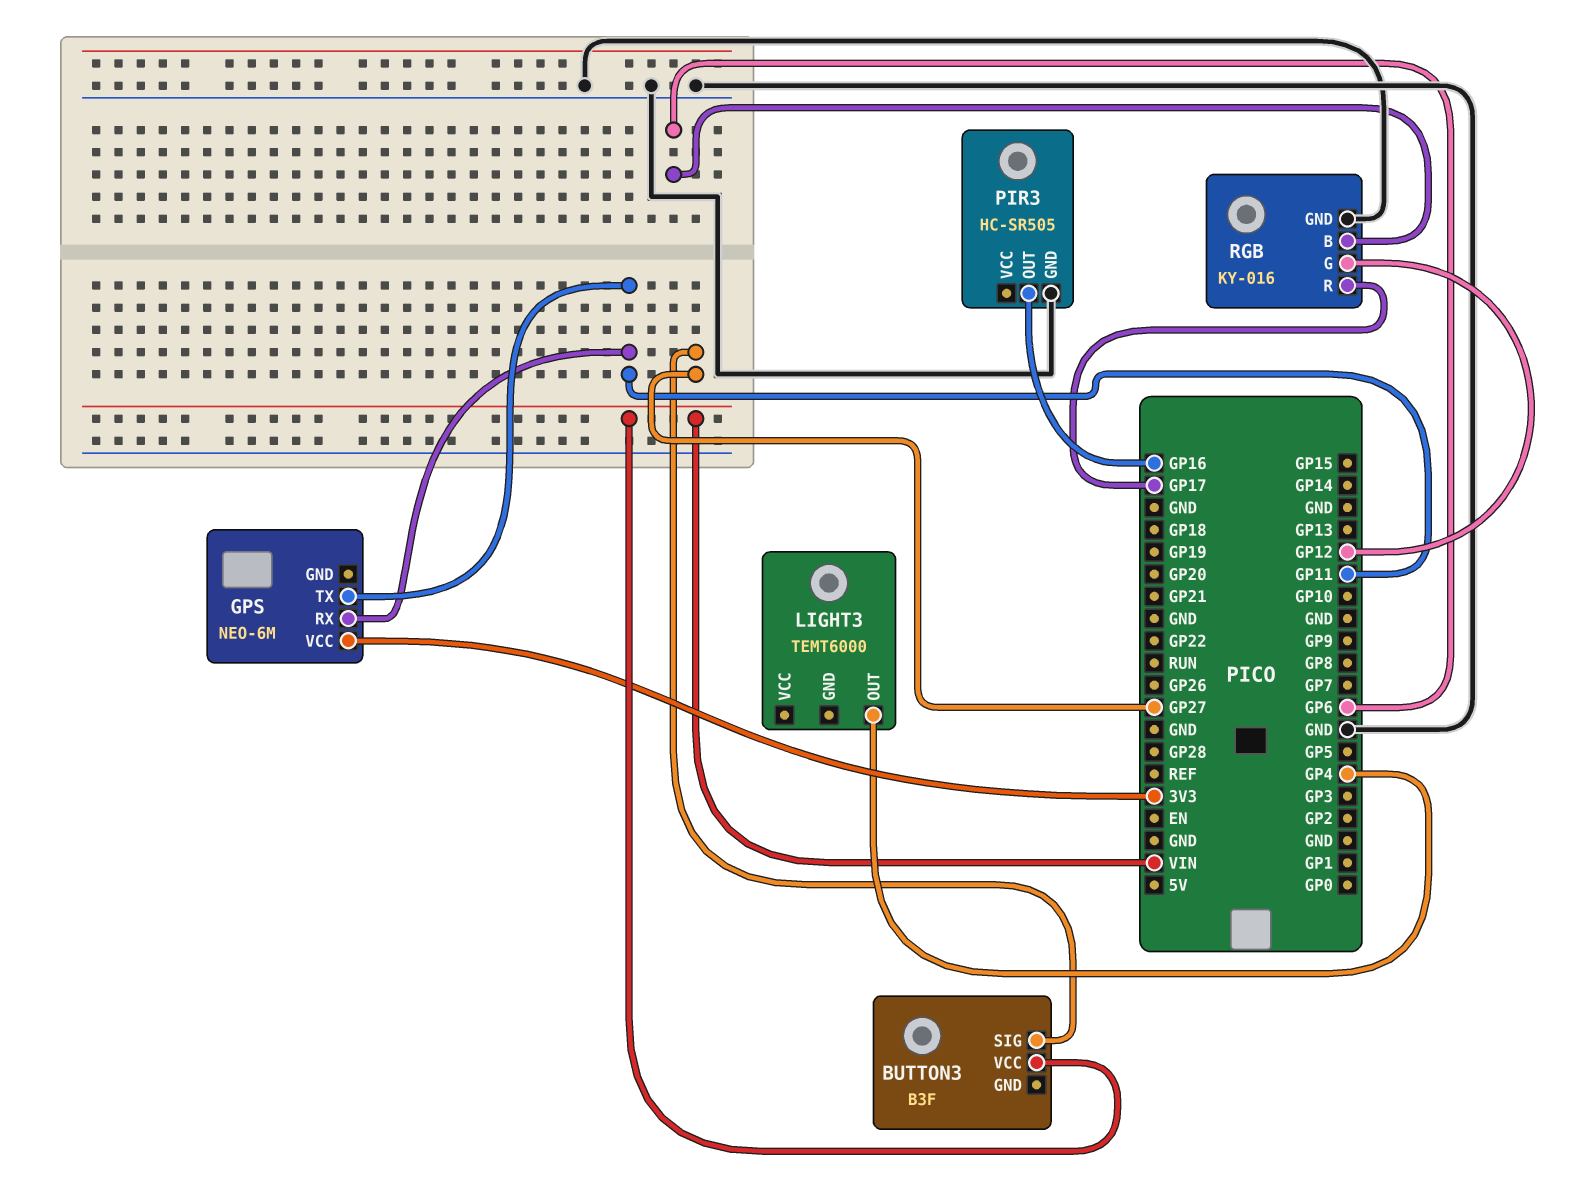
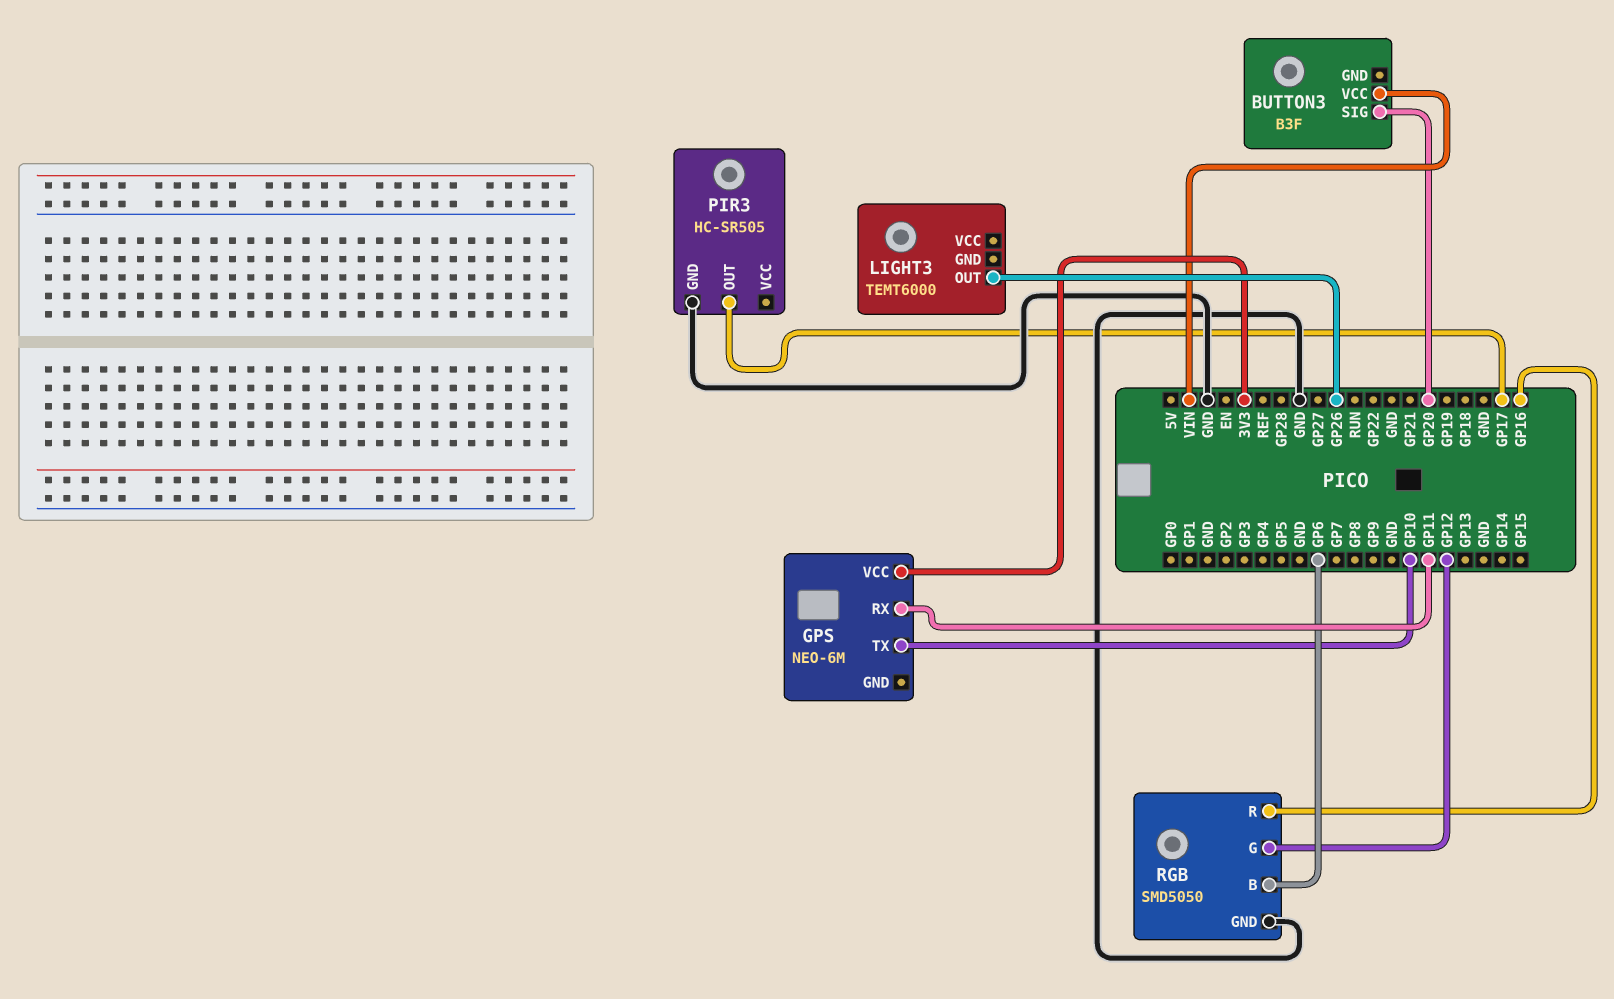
BUTTON3 pin SIG: GP27 -> GP20
GPS pin TX: GP11 -> GP10
LIGHT3 pin OUT: GP4 -> GP26
PIR3 pin OUT: GP16 -> GP17
RGB: KY-016 -> SMD5050
RGB pin R: GP17 -> GP16

